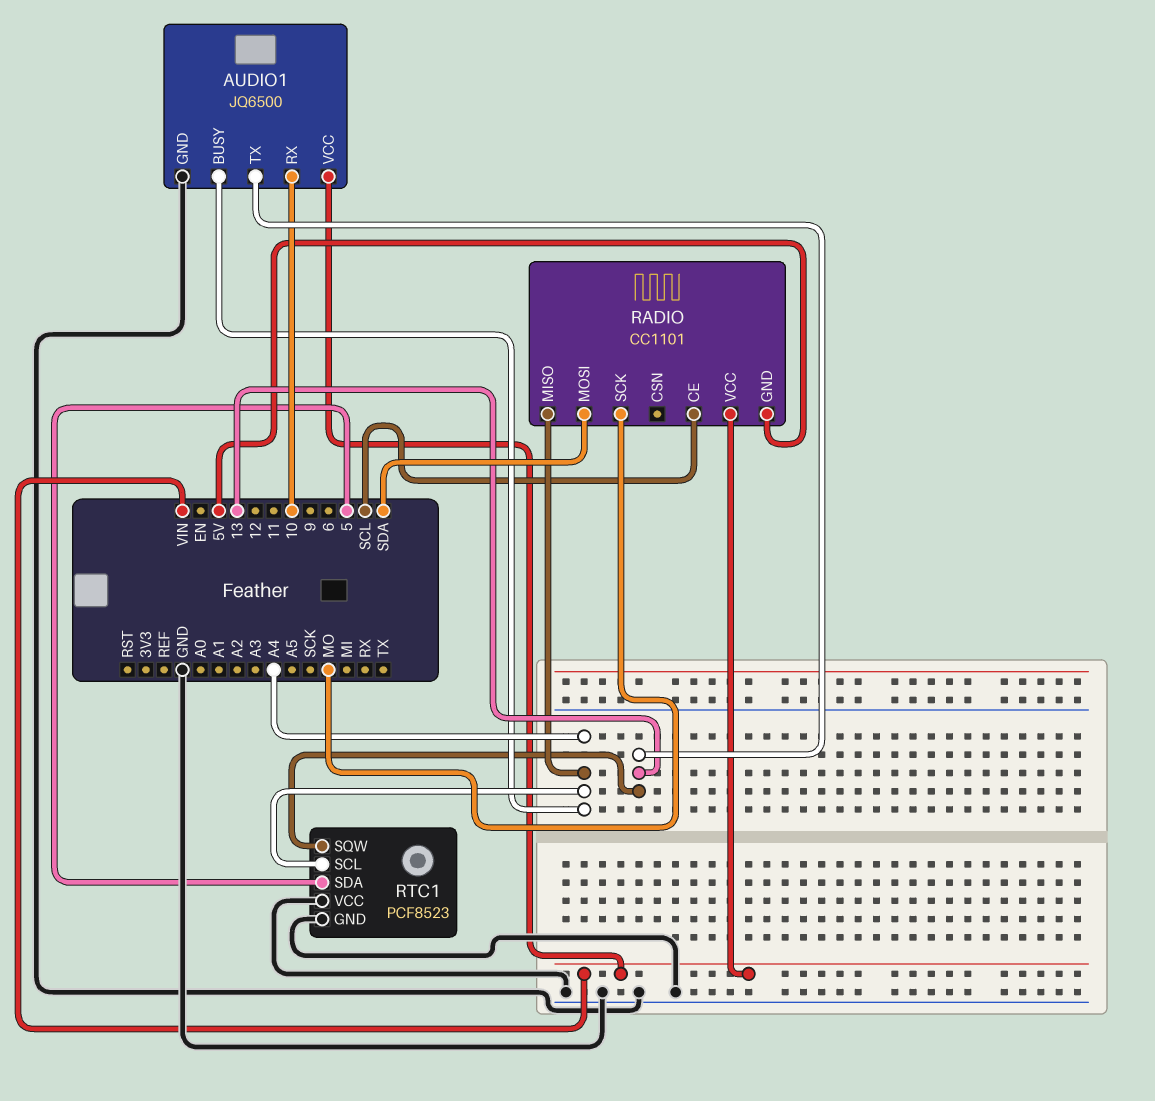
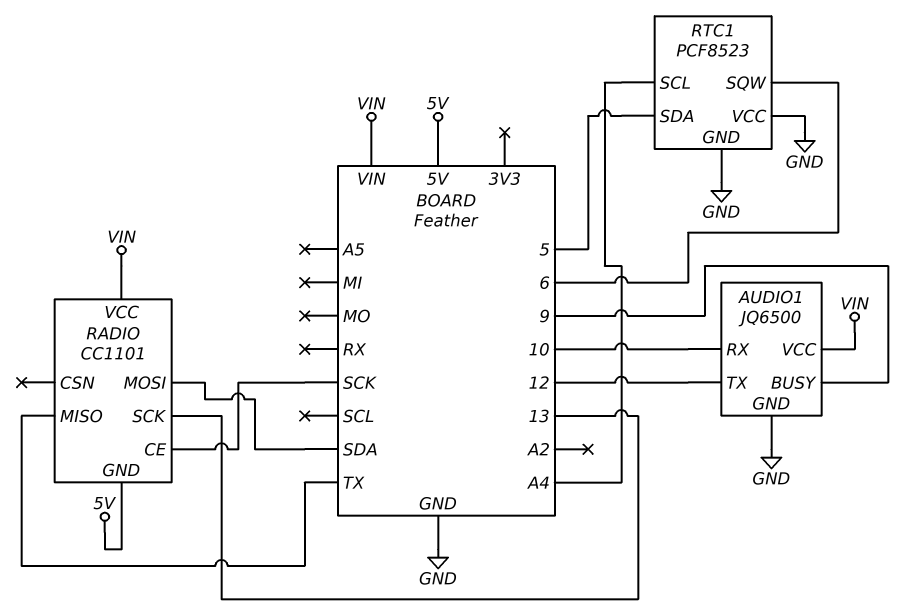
AUDIO1 pin BUSY: A4 -> 9
AUDIO1 pin TX: 13 -> 12
RADIO pin CE: SCL -> SCK
RADIO pin MISO: A4 -> TX
RADIO pin SCK: MO -> 13
RTC1 pin SQW: 13 -> 6

